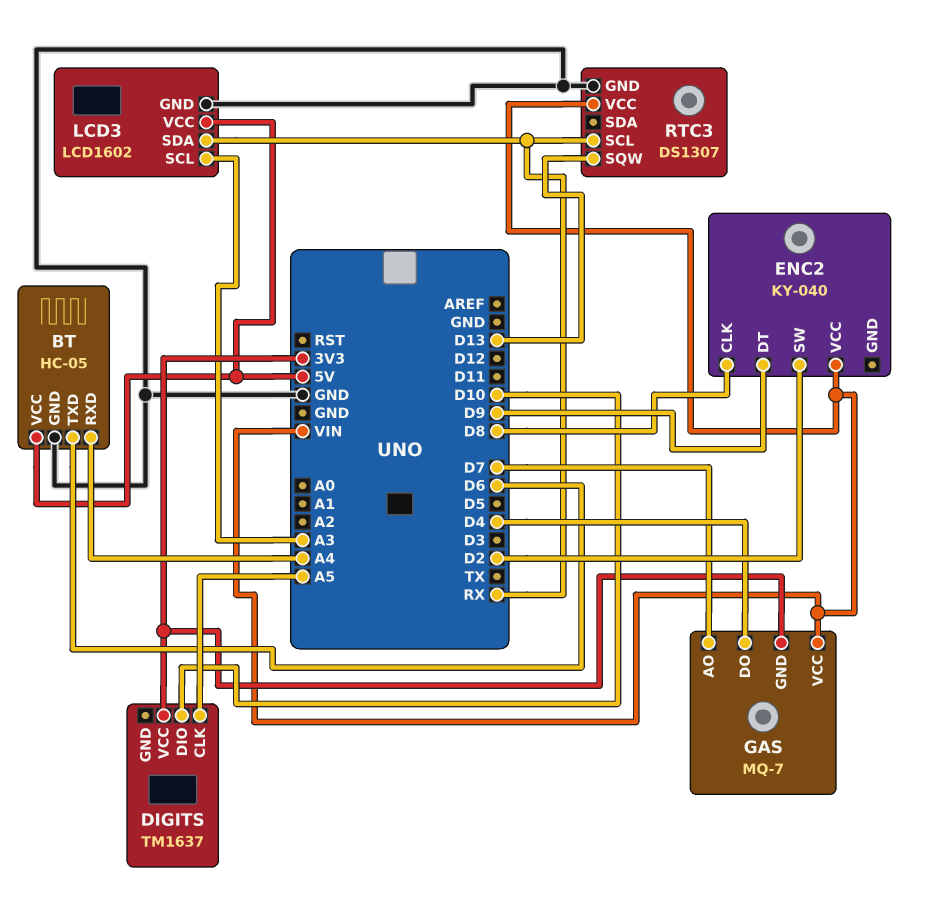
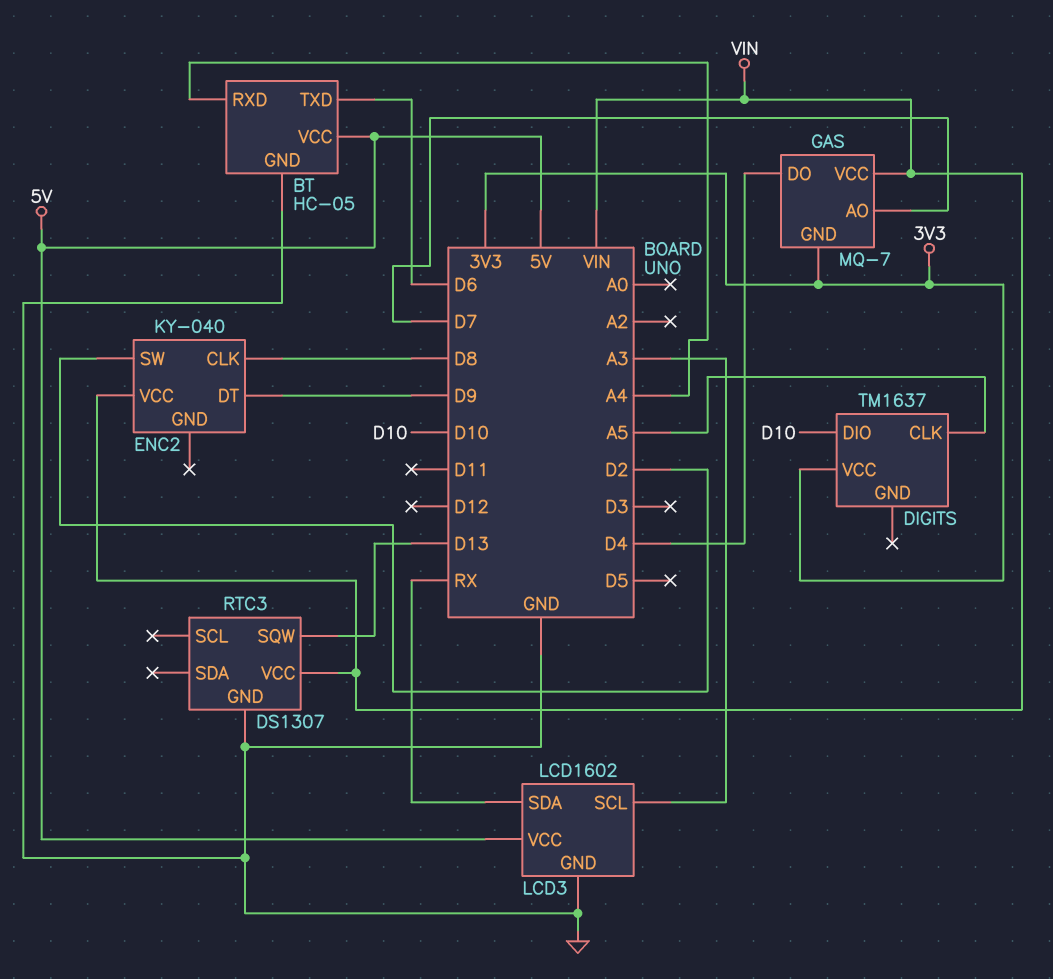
RTC3 pin SCL: RX -> none

